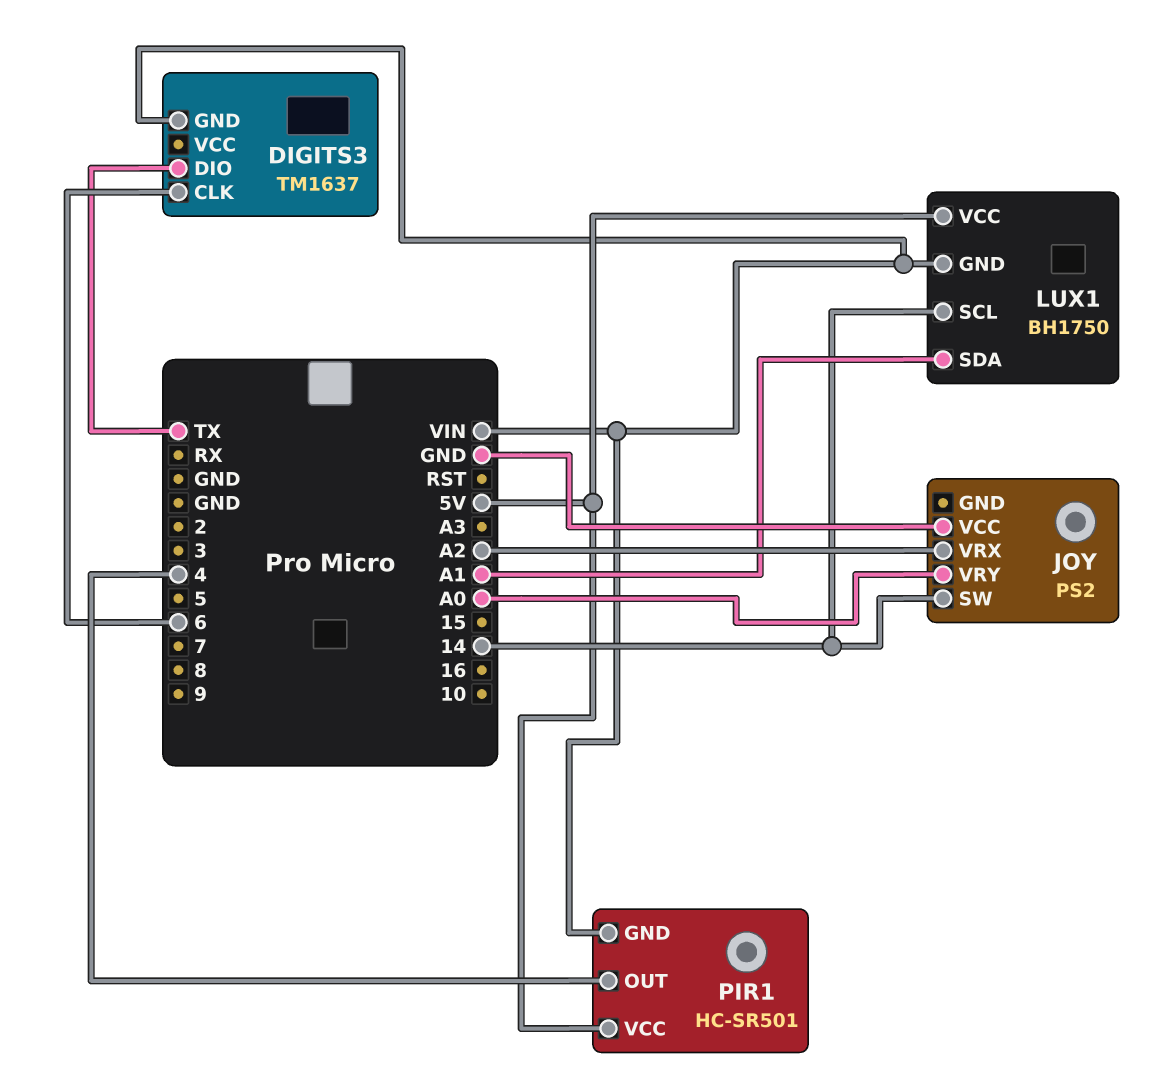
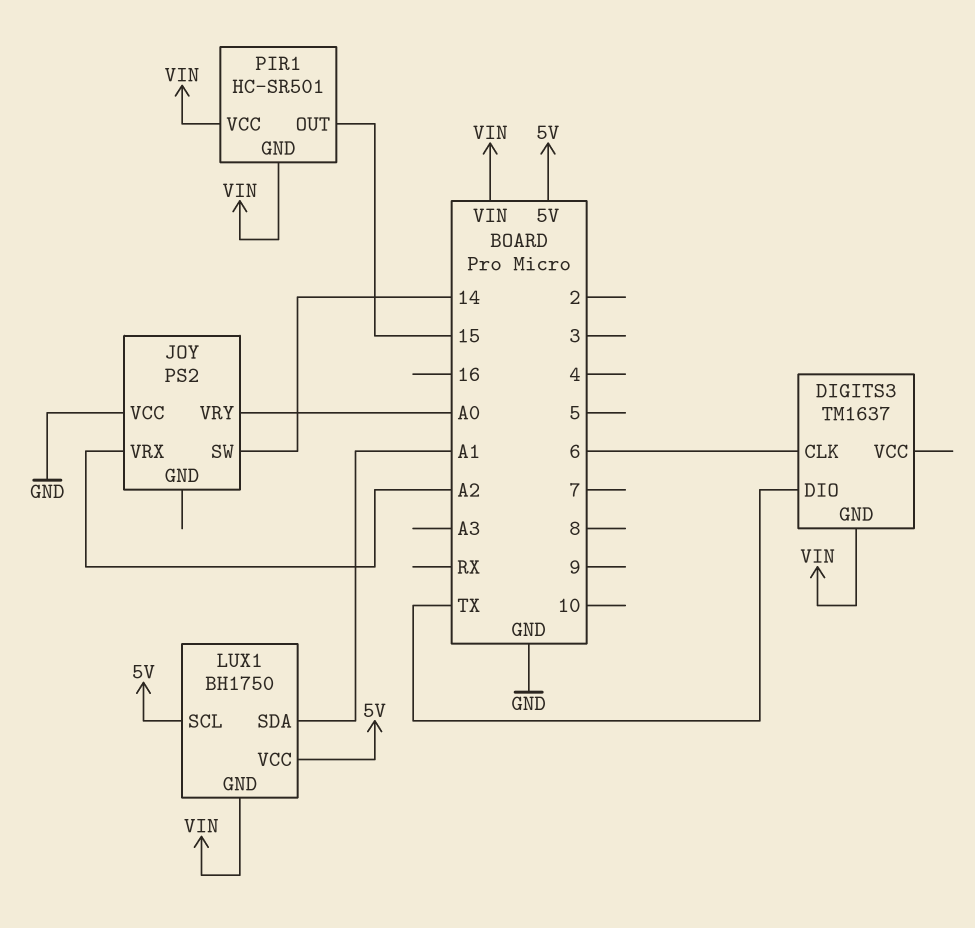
LUX1 pin SCL: 14 -> 5V
PIR1 pin OUT: 4 -> 15
PIR1 pin VCC: 5V -> VIN

